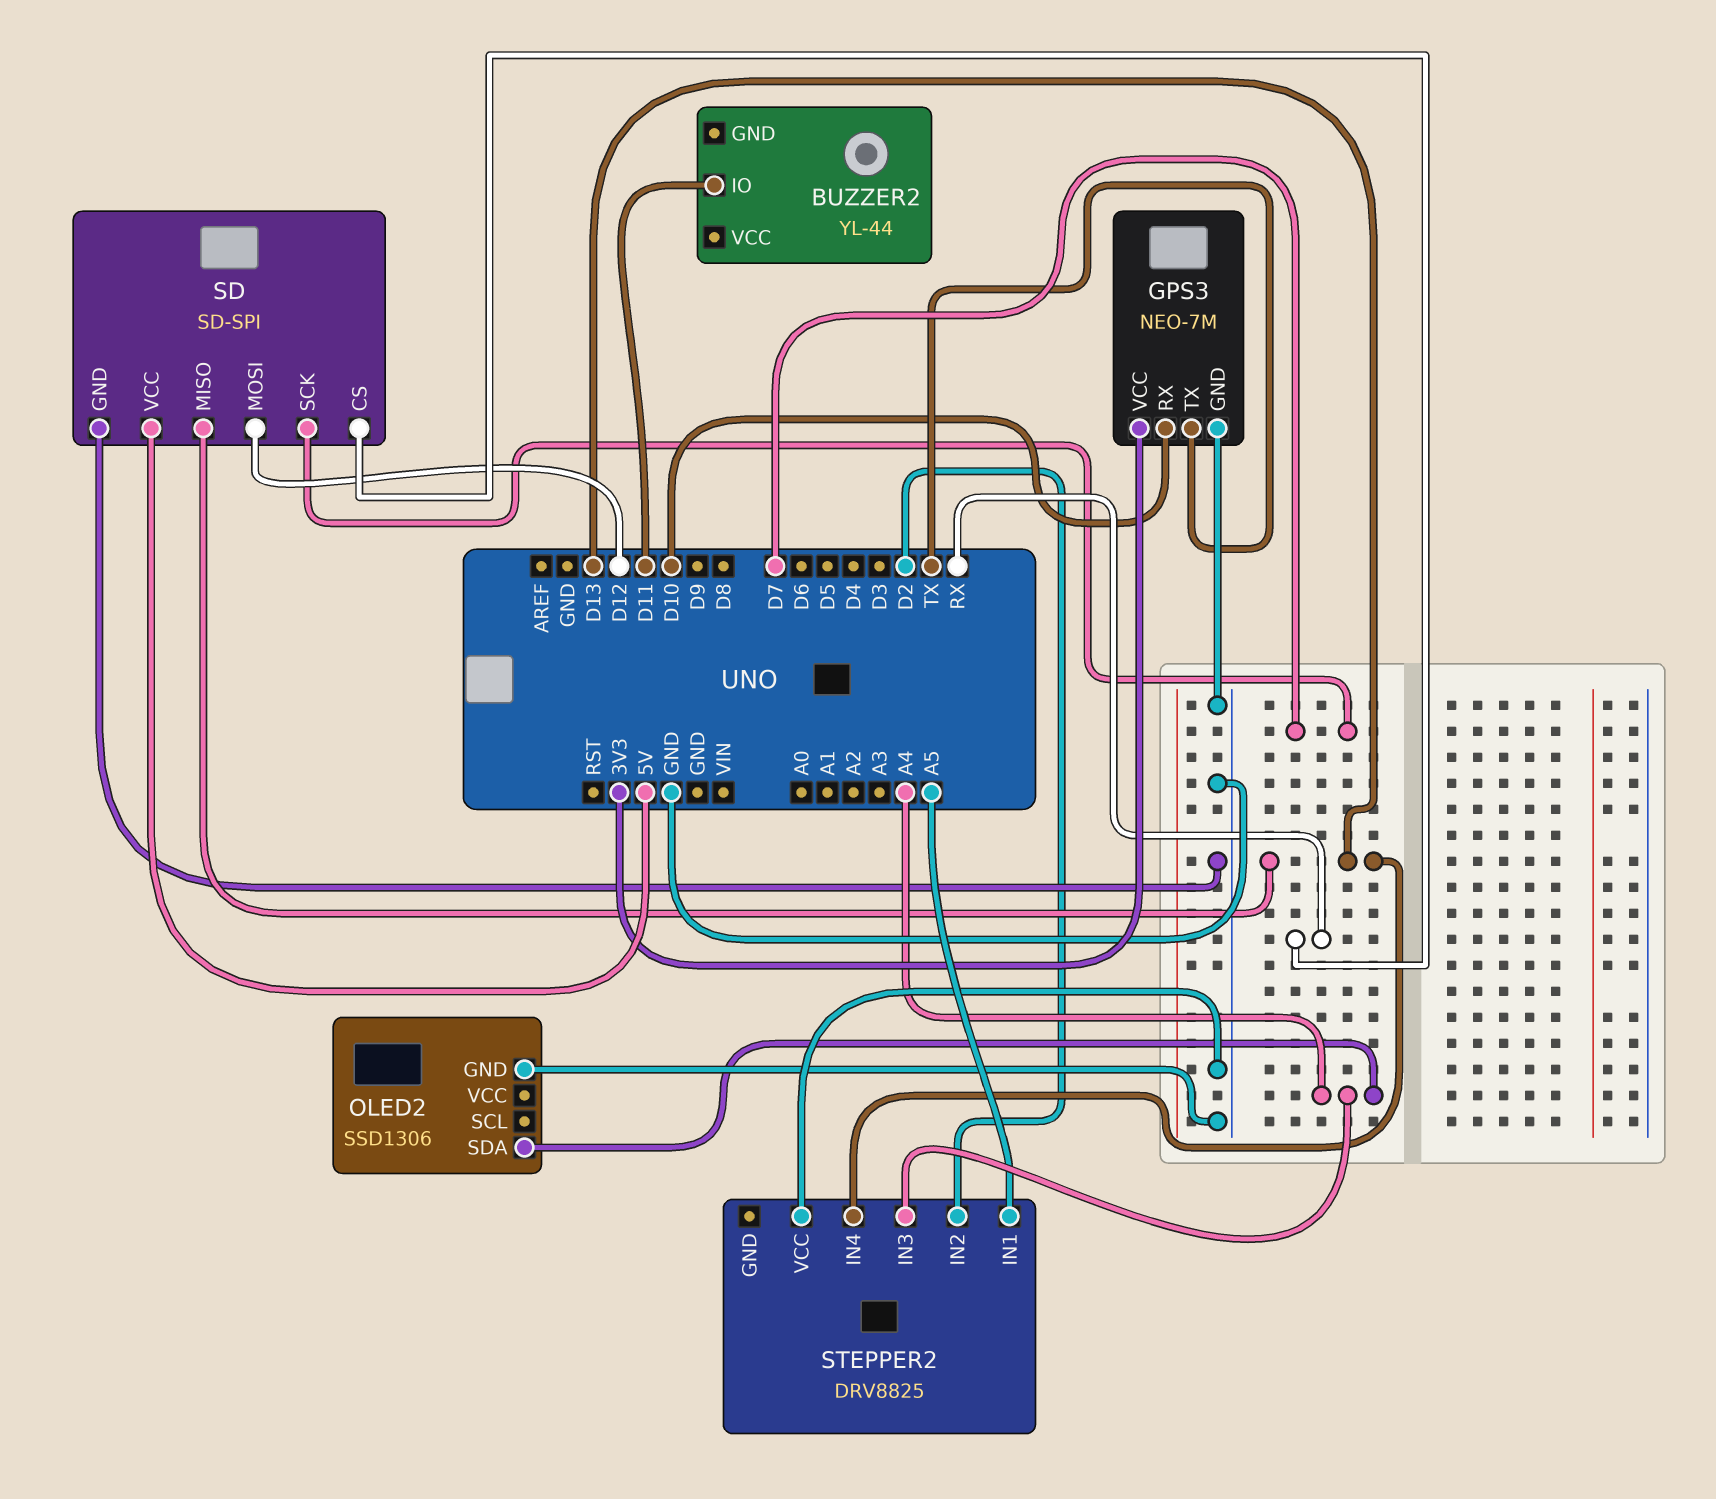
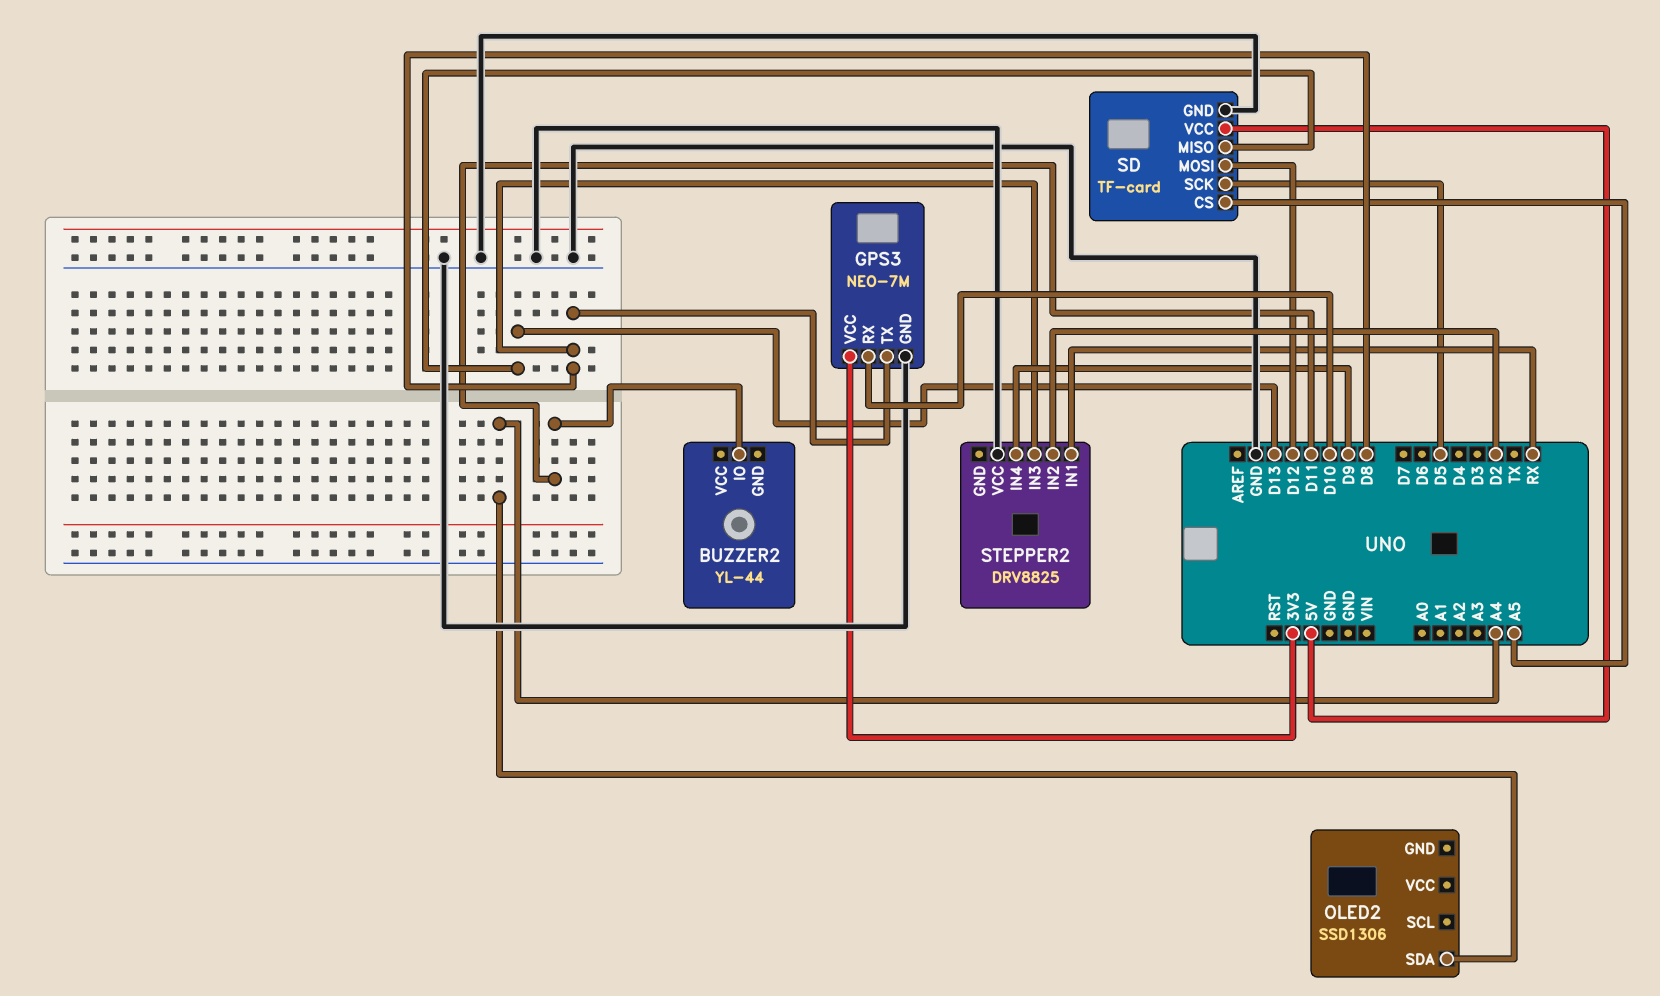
GPS3 pin TX: TX -> D8
OLED2 pin GND: GND -> none
SD: SD-SPI -> TF-card
SD pin CS: RX -> A5
SD pin SCK: D7 -> D5
STEPPER2 pin IN1: A5 -> RX
STEPPER2 pin IN3: A4 -> D8
STEPPER2 pin IN4: D13 -> D9

